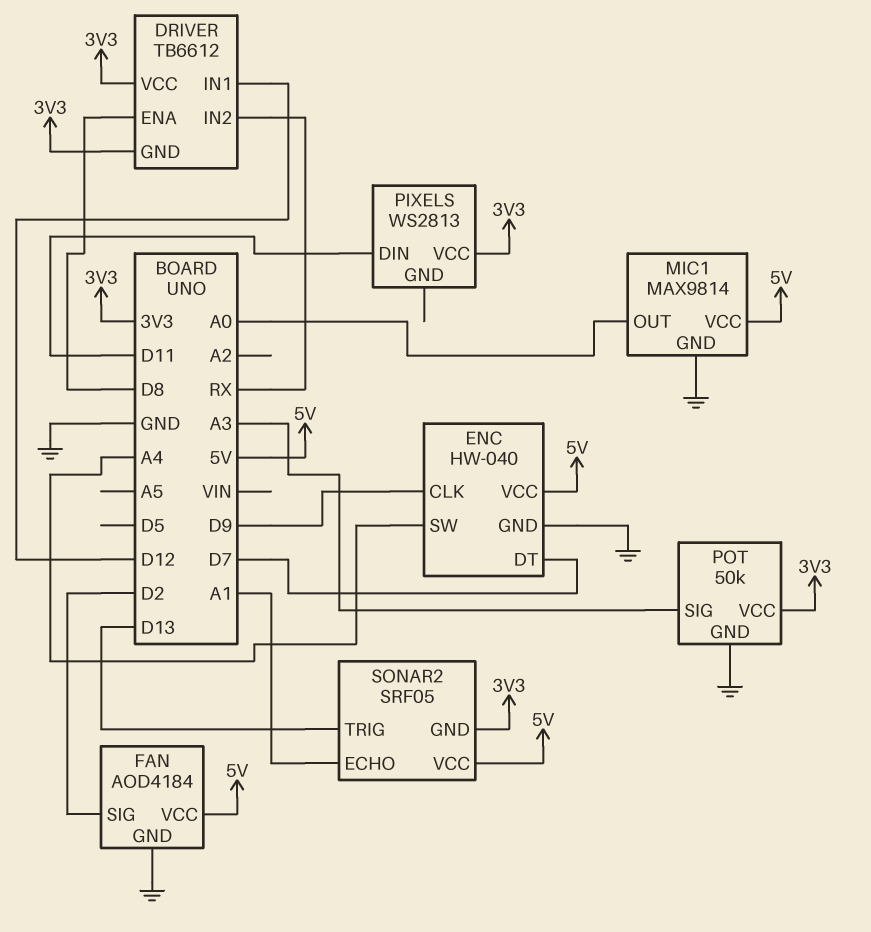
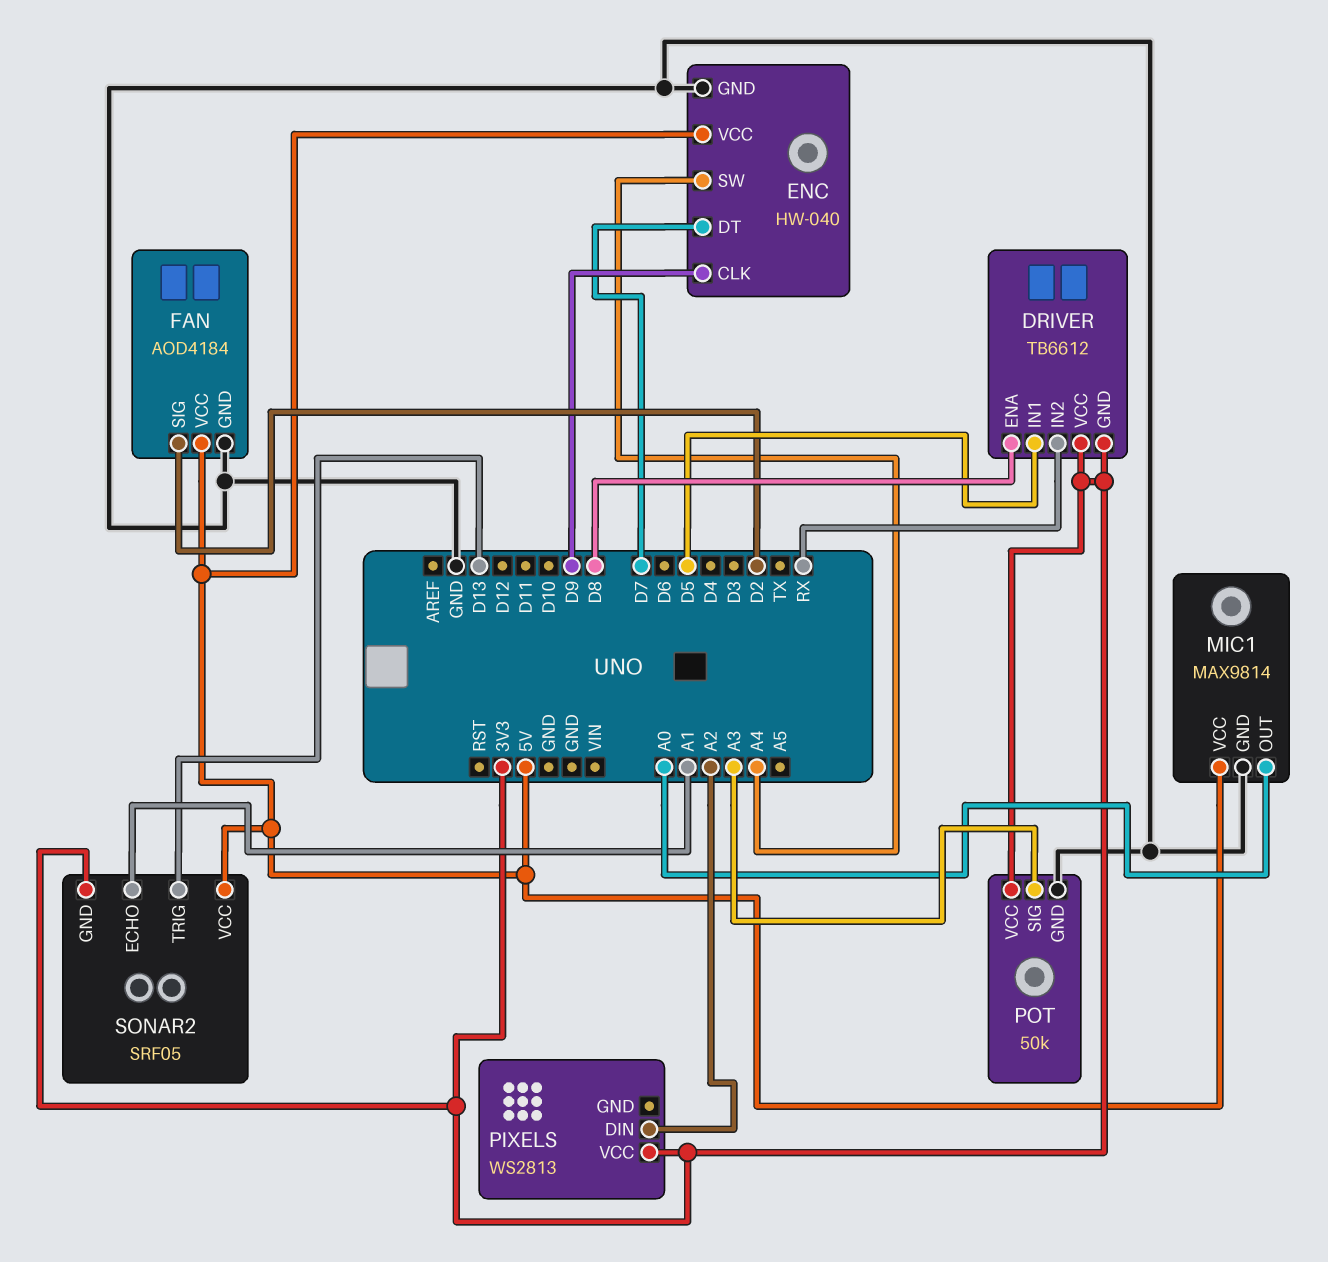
DRIVER pin IN1: D12 -> D5
PIXELS pin DIN: D11 -> A2

